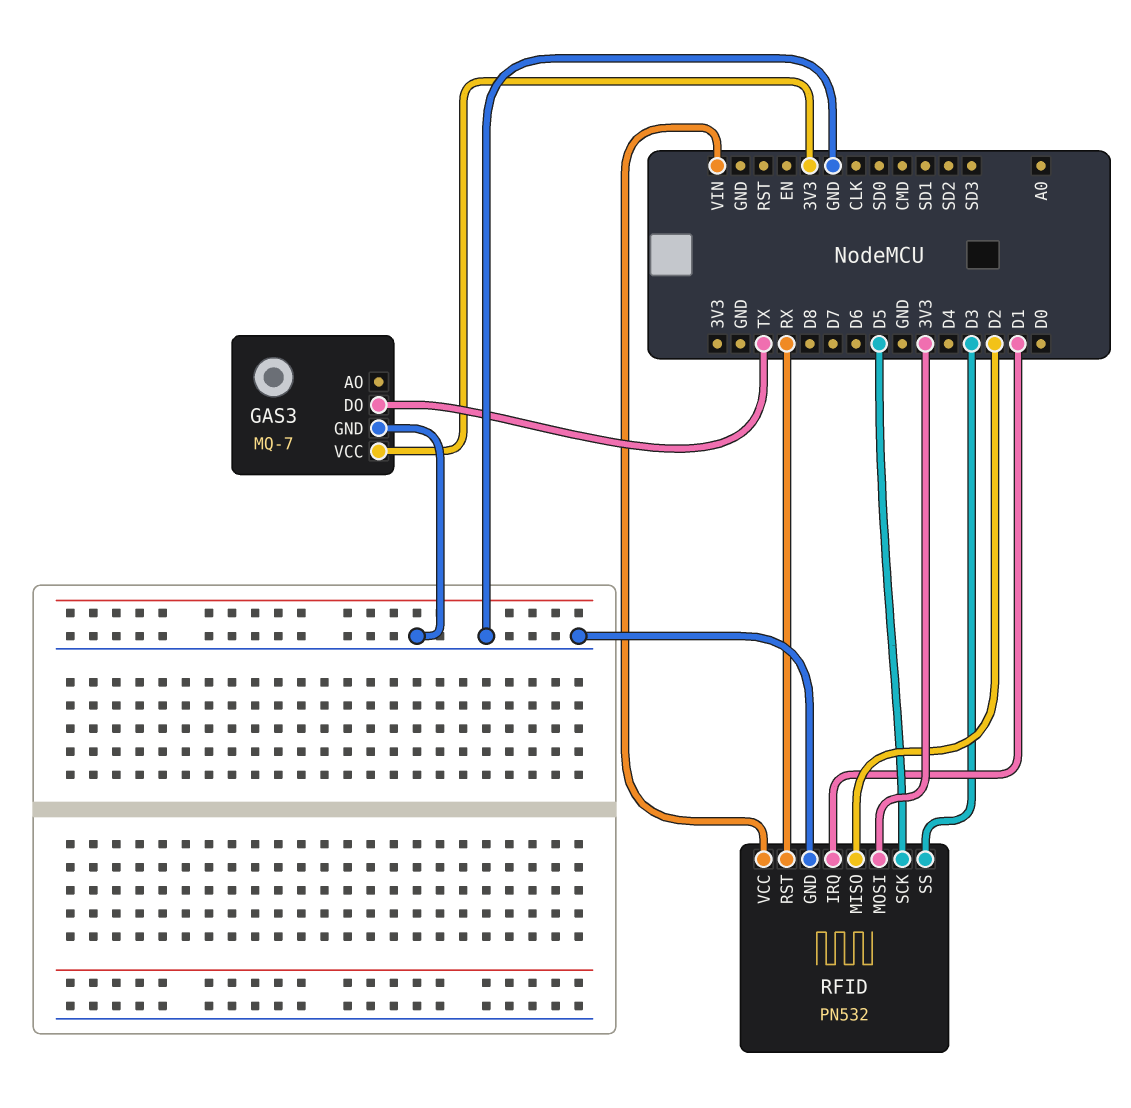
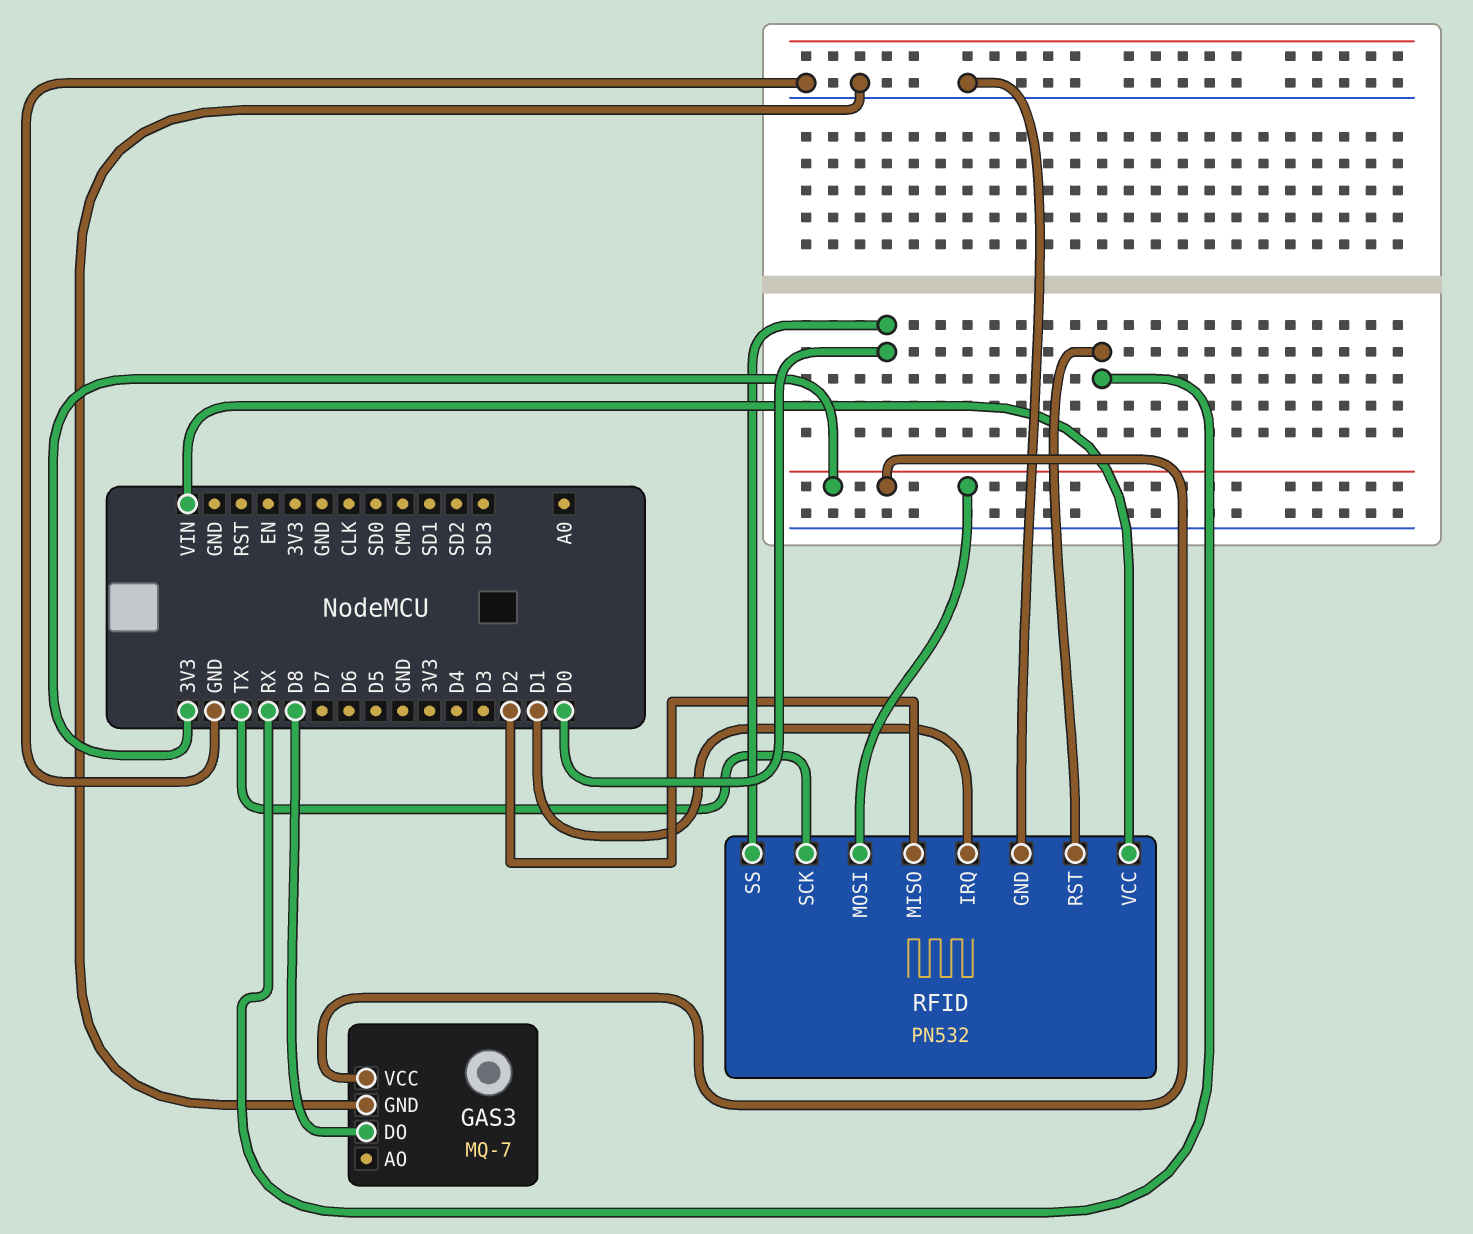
GAS3 pin DO: TX -> D8
RFID pin SCK: D5 -> TX
RFID pin SS: D3 -> D0

